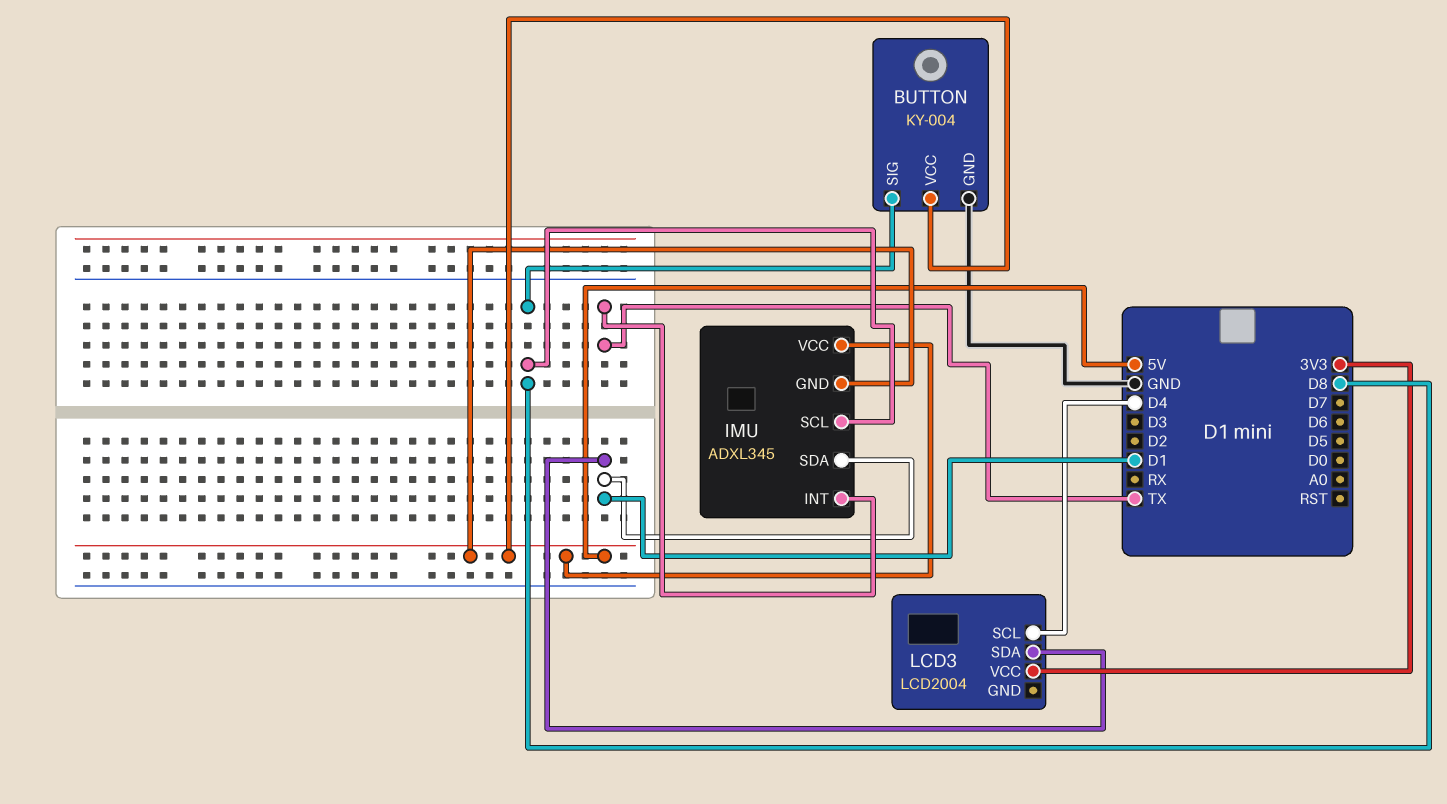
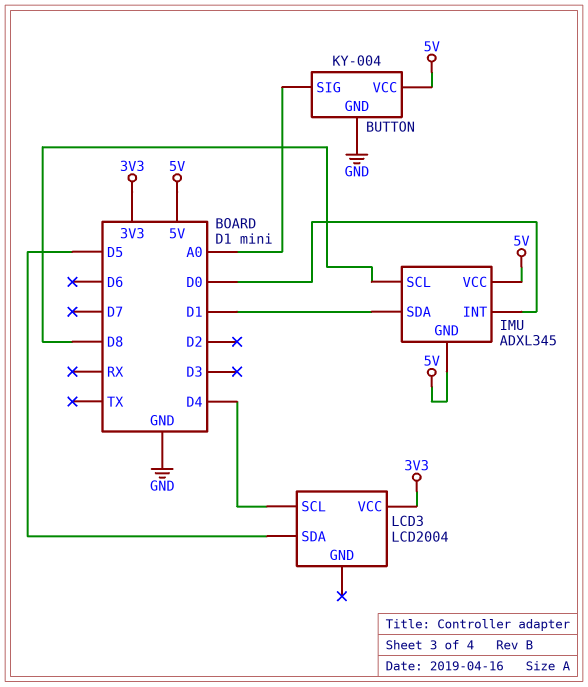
BUTTON pin SIG: D8 -> A0
IMU pin INT: TX -> D0
LCD3 pin SDA: D1 -> D5

